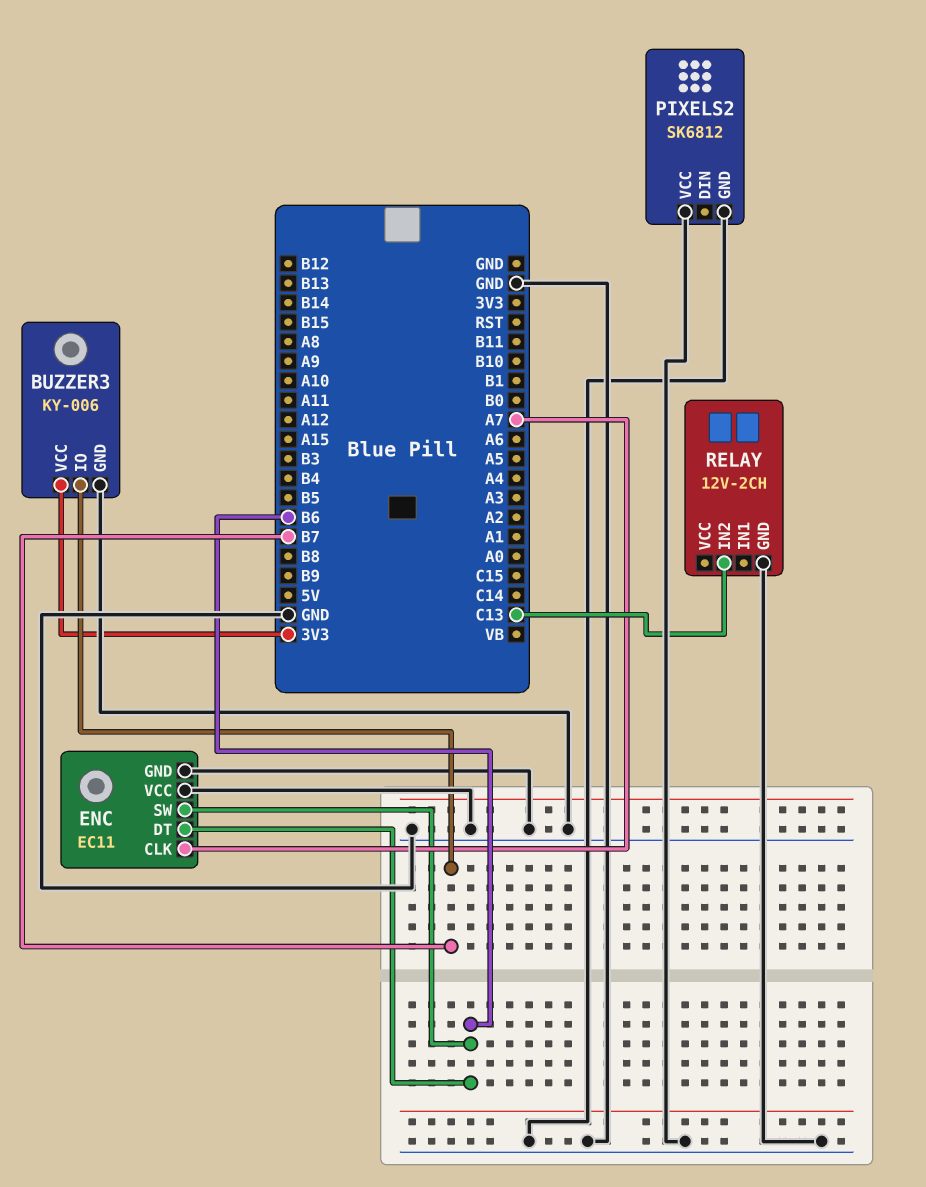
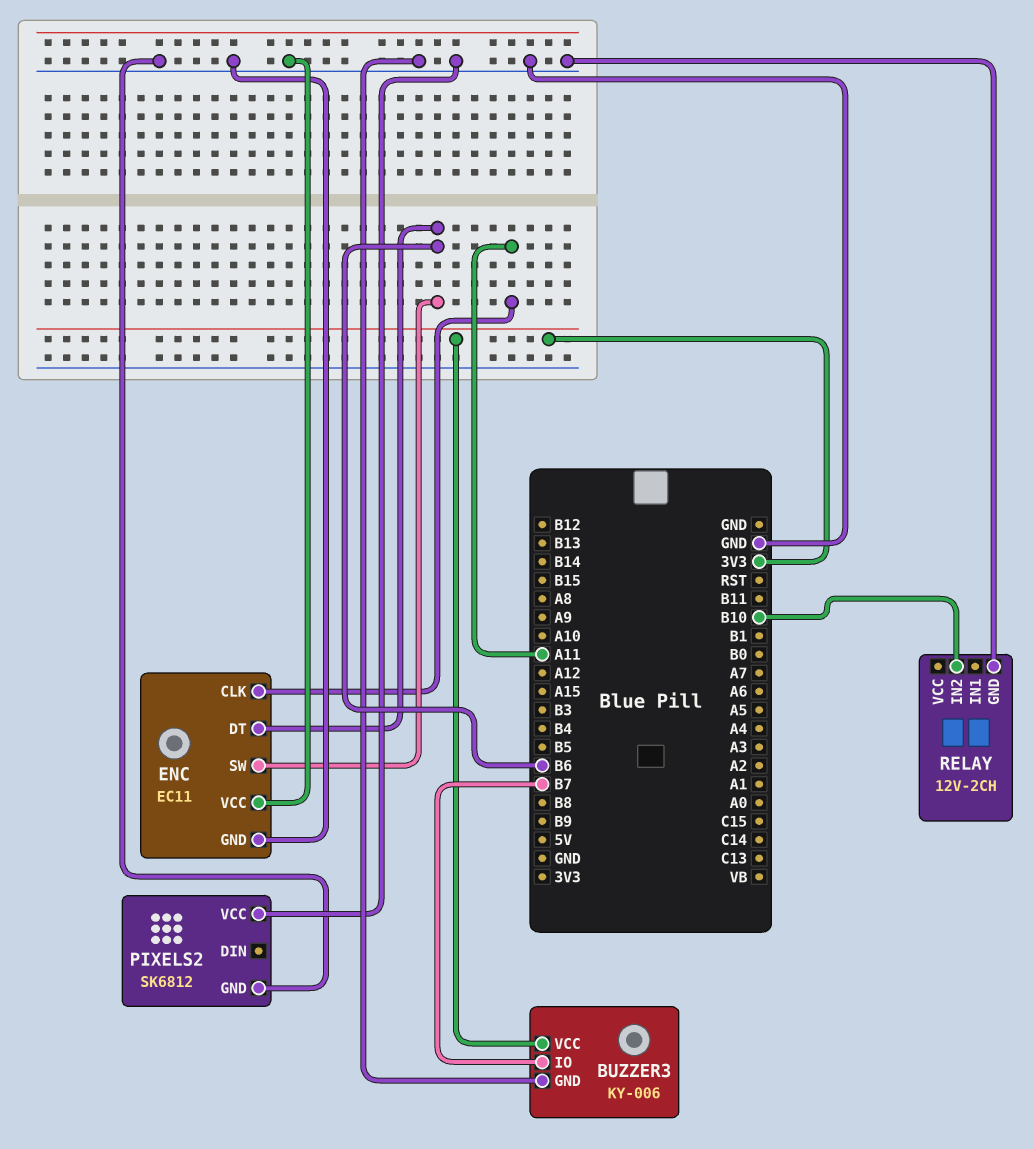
ENC pin CLK: A7 -> A11
RELAY pin IN2: C13 -> B10

